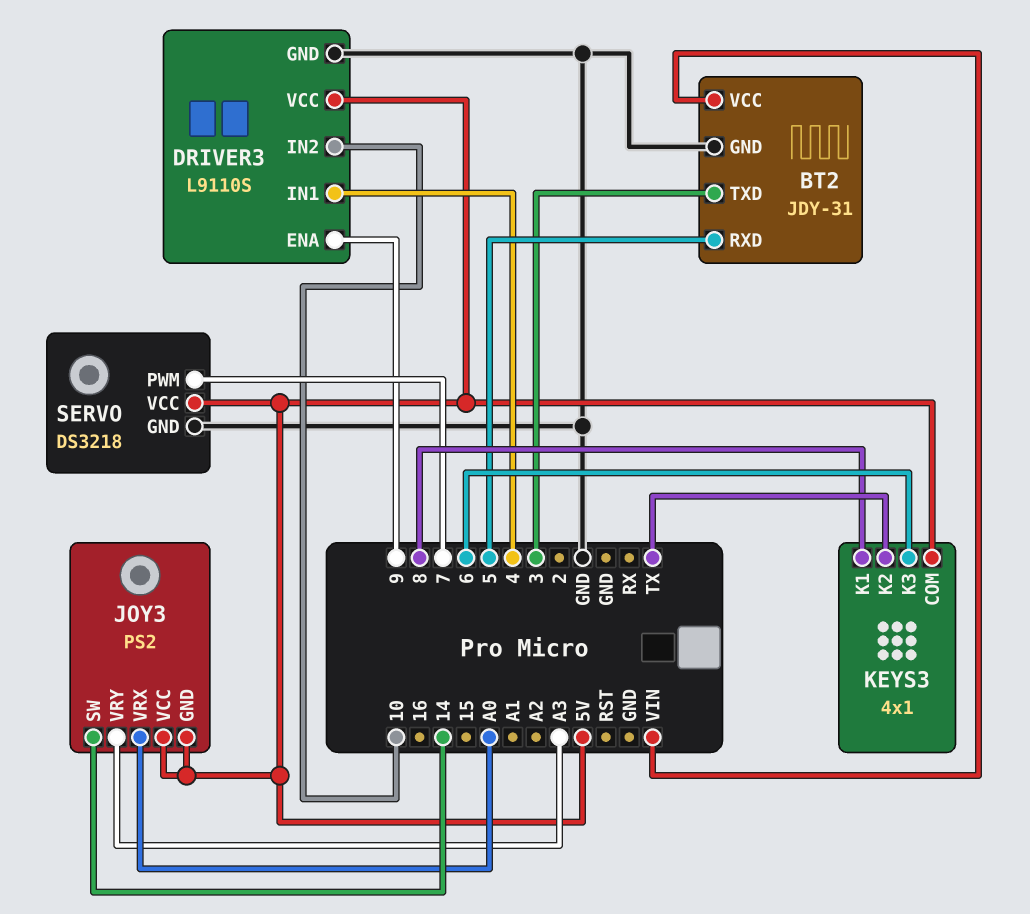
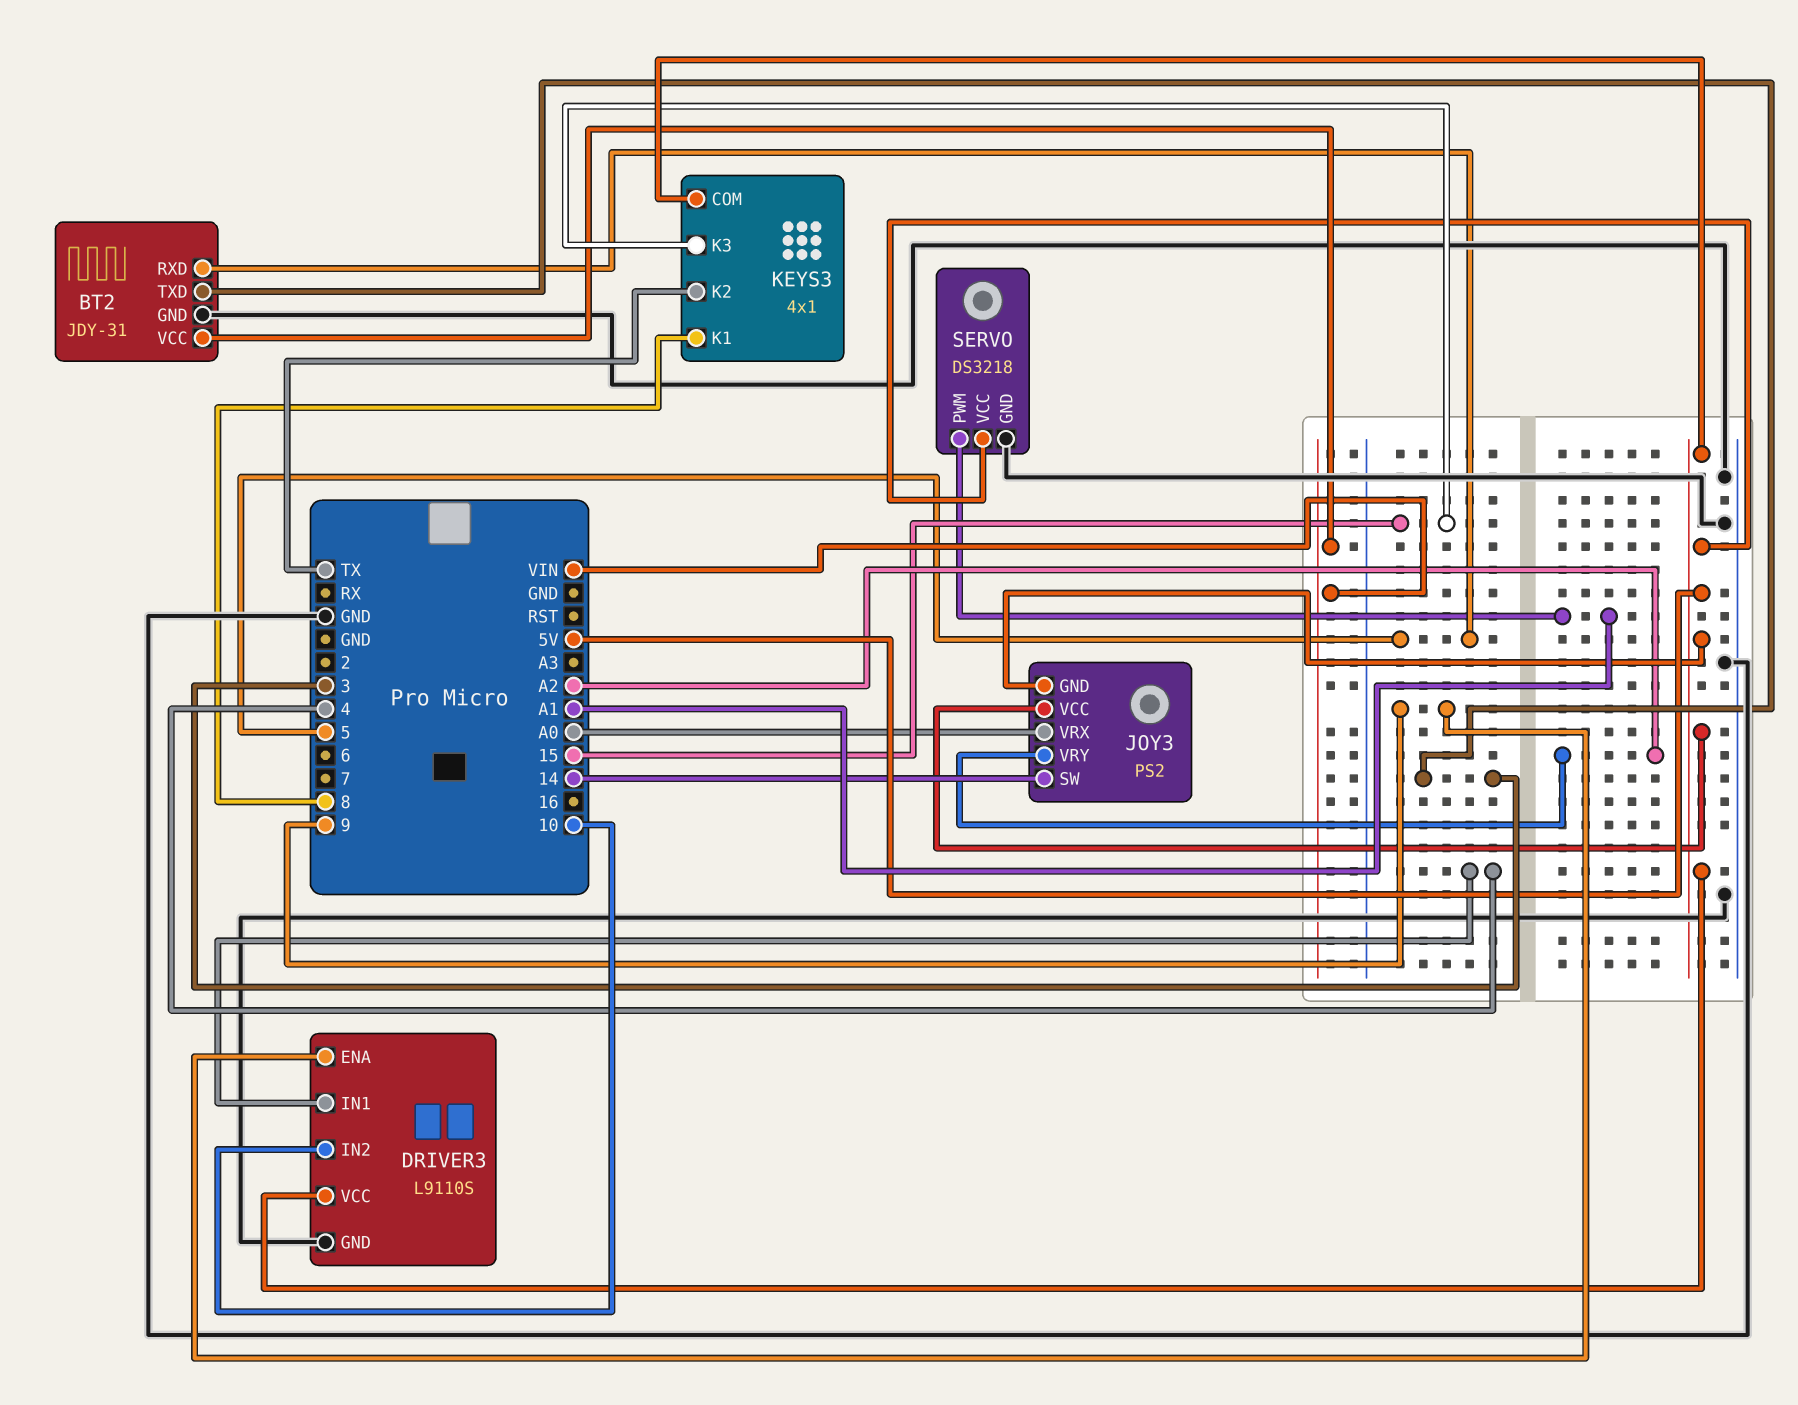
JOY3 pin VRY: A3 -> A2
KEYS3 pin K3: 6 -> 15
SERVO pin PWM: 7 -> A1

